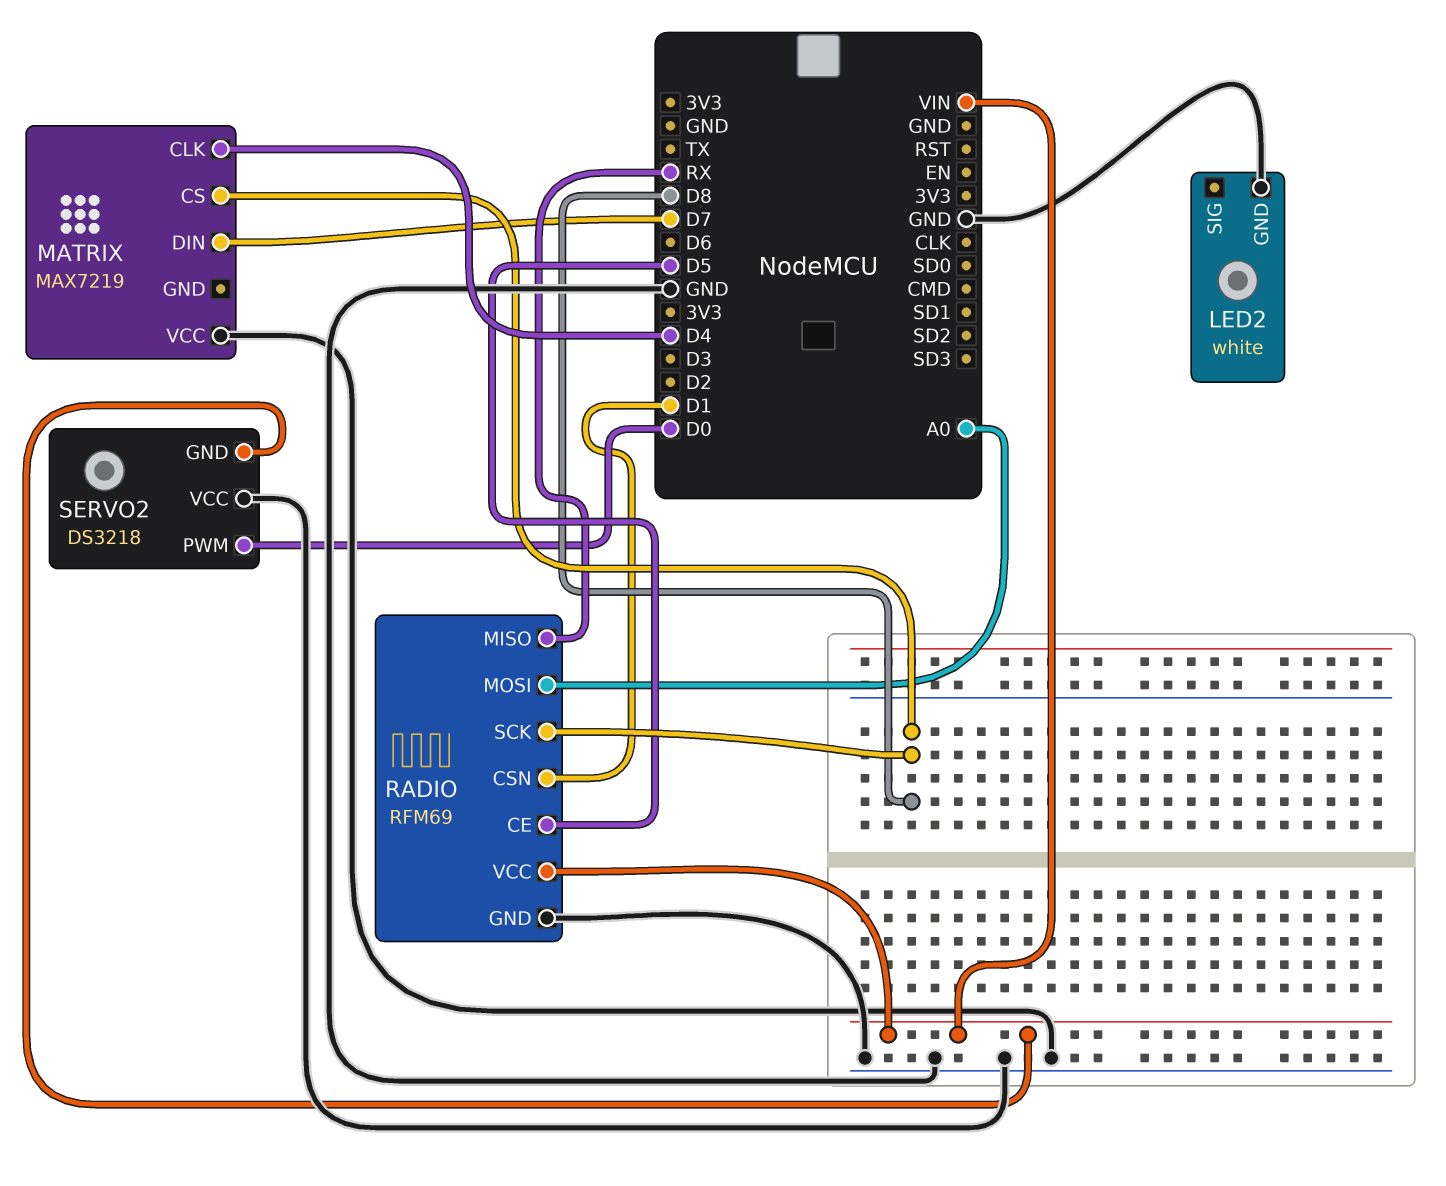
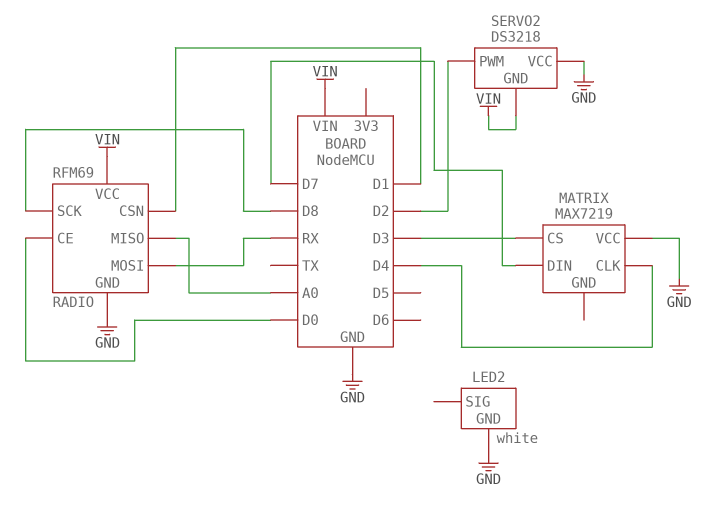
MATRIX pin CS: D8 -> D3
RADIO pin CE: D5 -> D0
RADIO pin MISO: RX -> A0
RADIO pin MOSI: A0 -> RX
SERVO2 pin PWM: D0 -> D2

